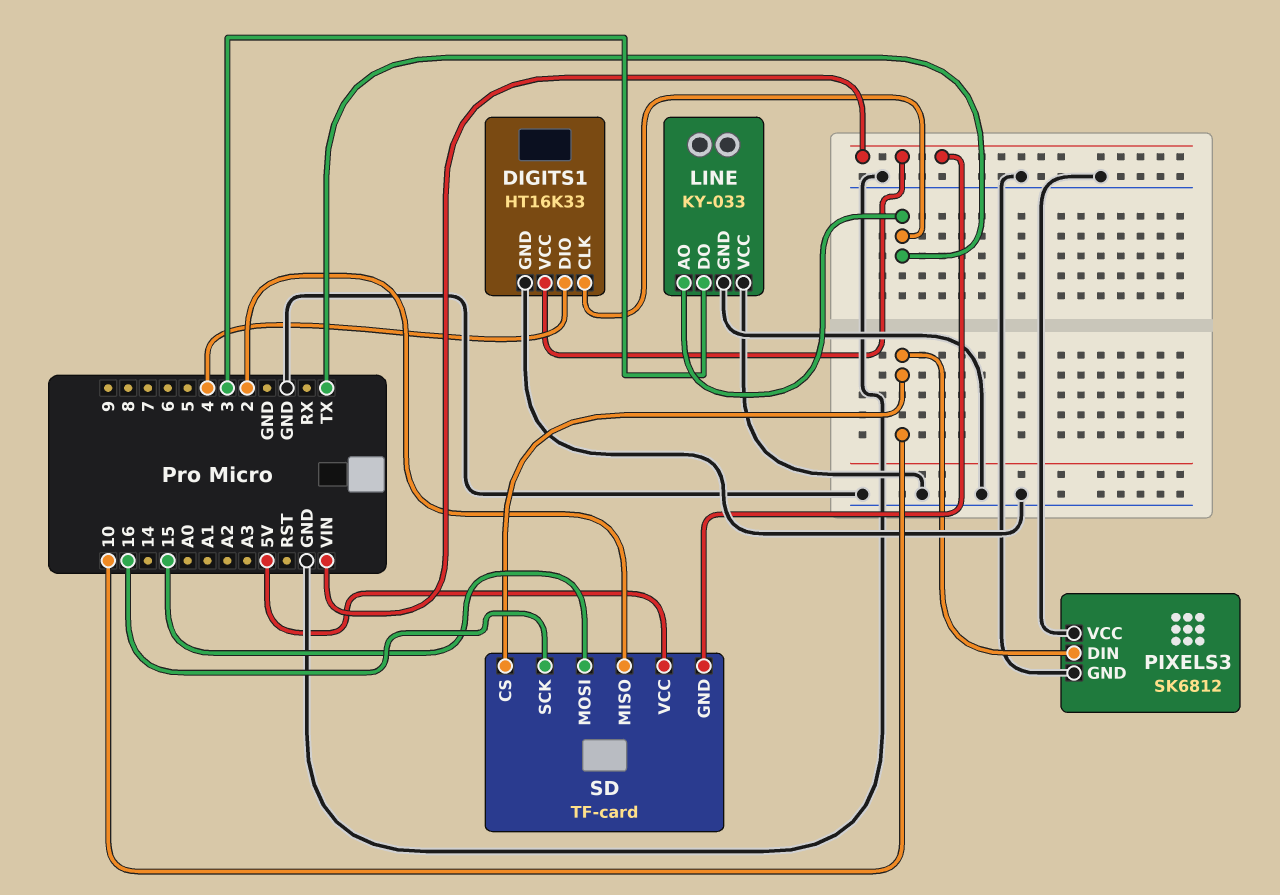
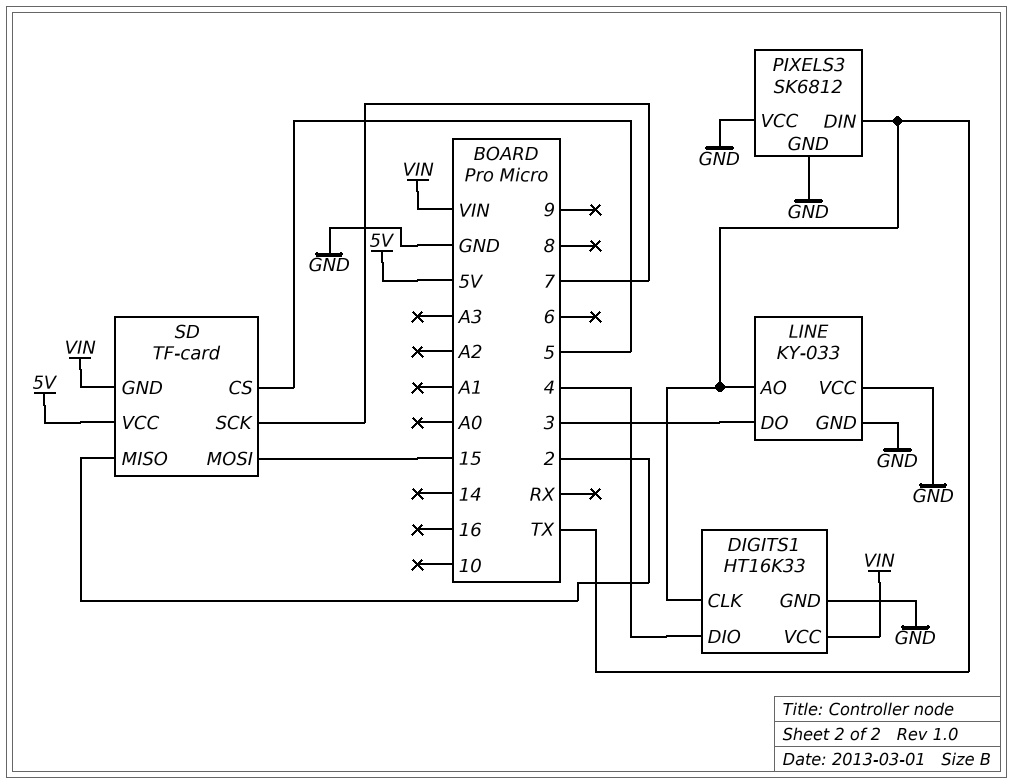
PIXELS3 pin DIN: 10 -> TX
SD pin CS: 10 -> 5
SD pin SCK: 16 -> 7

